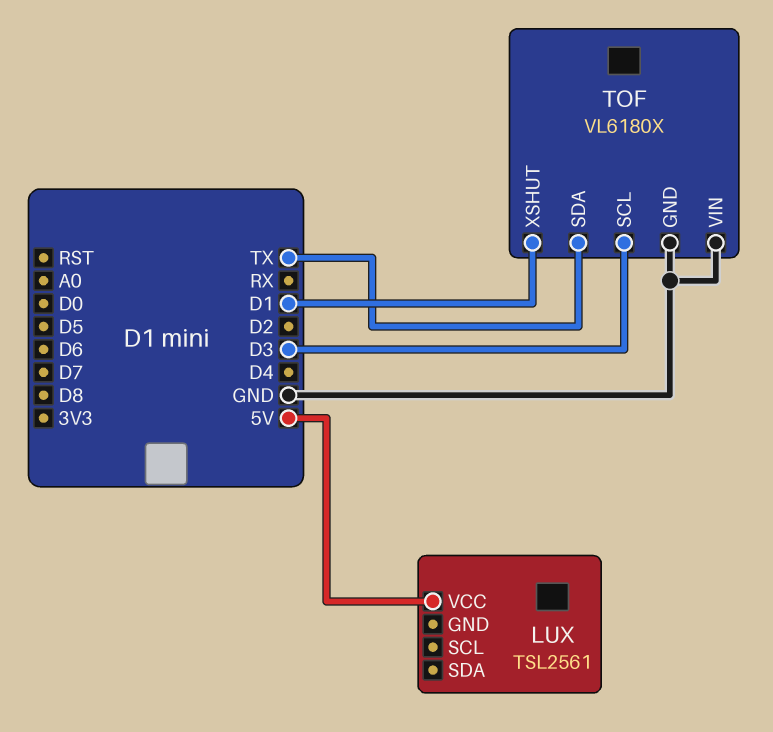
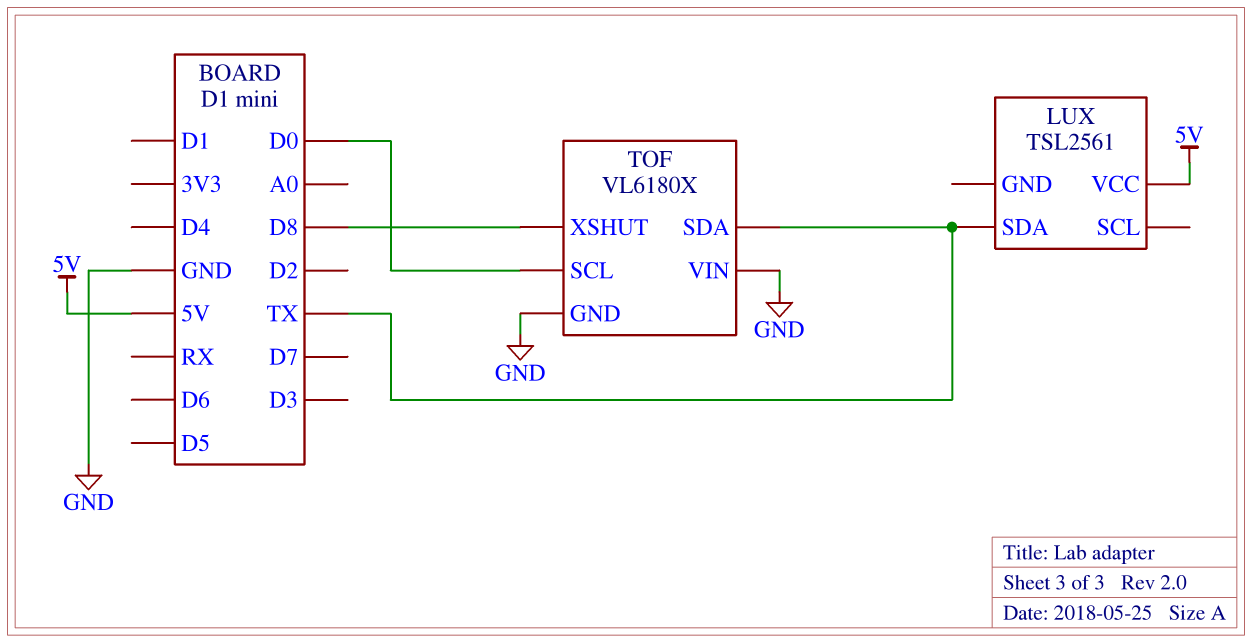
LUX pin SDA: none -> TX
TOF pin SCL: D3 -> D0
TOF pin XSHUT: D1 -> D8

